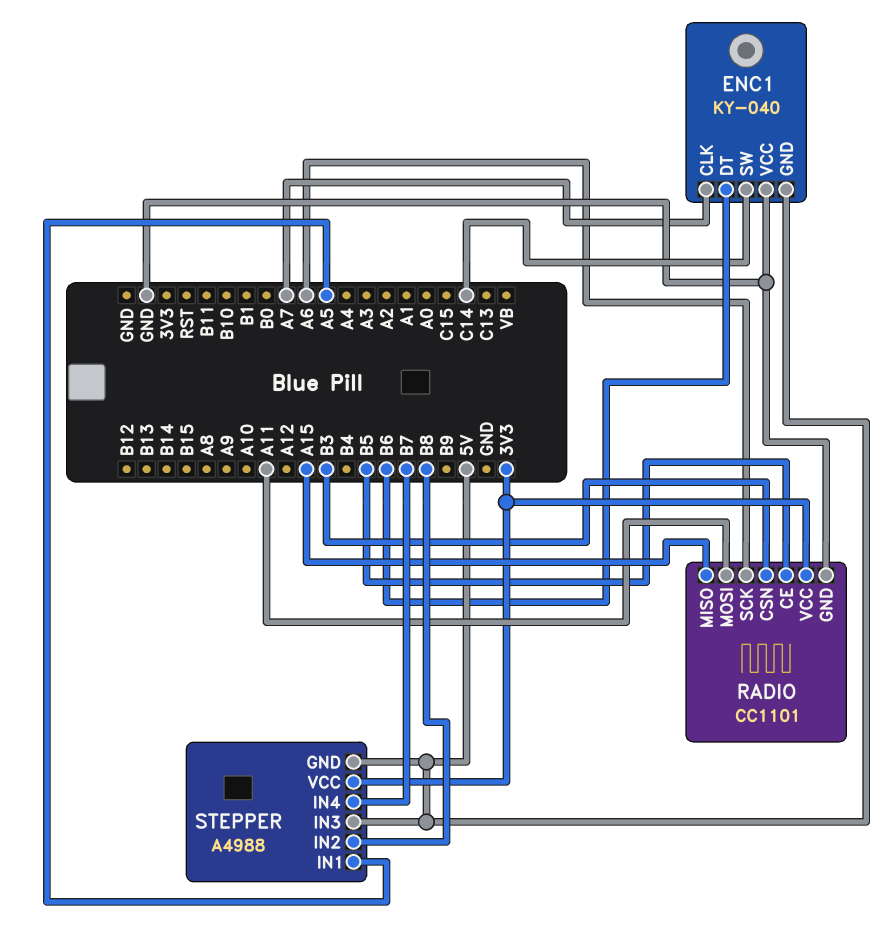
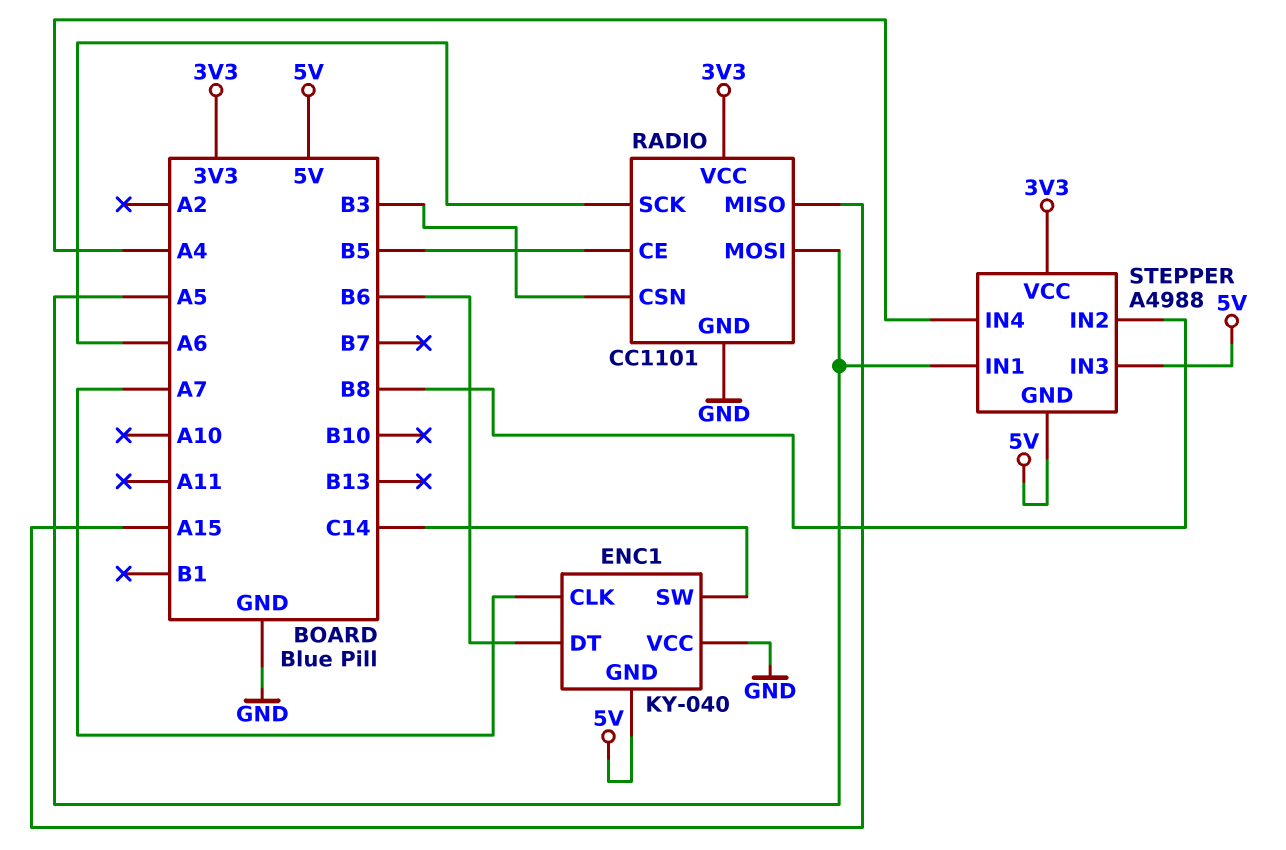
RADIO pin MOSI: A11 -> A5
STEPPER pin IN4: B7 -> A4

